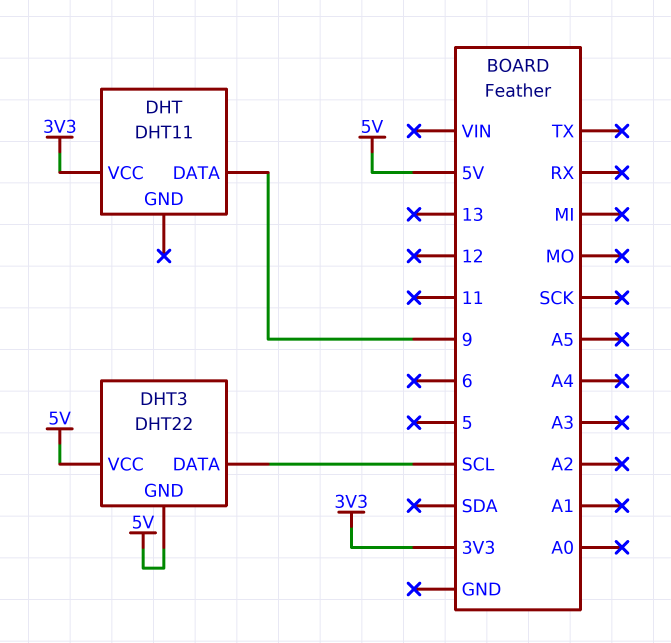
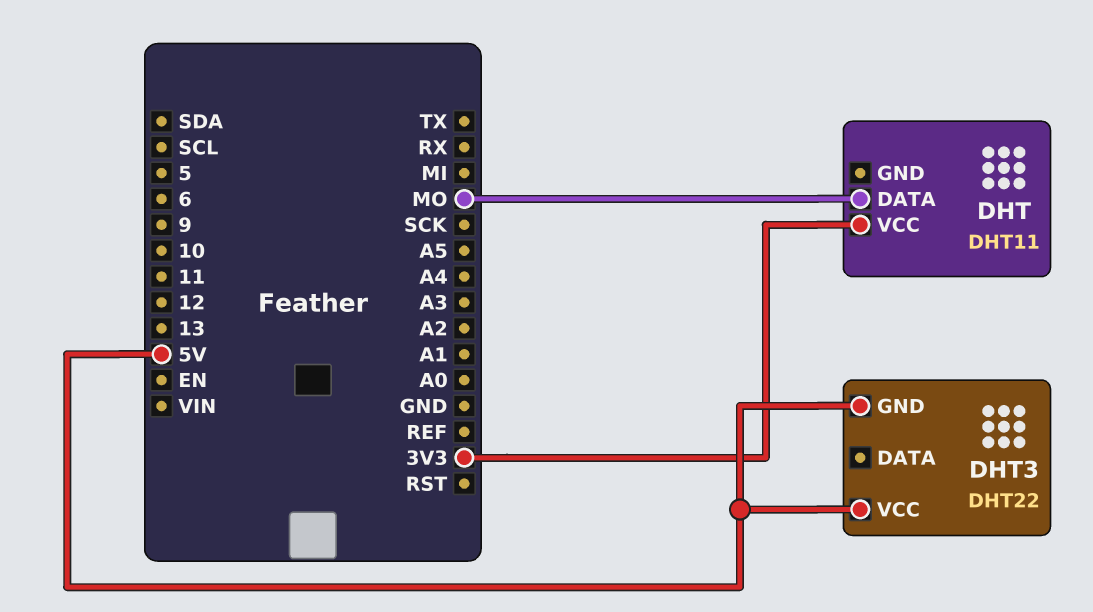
DHT pin DATA: 9 -> MO
DHT3 pin DATA: SCL -> none

